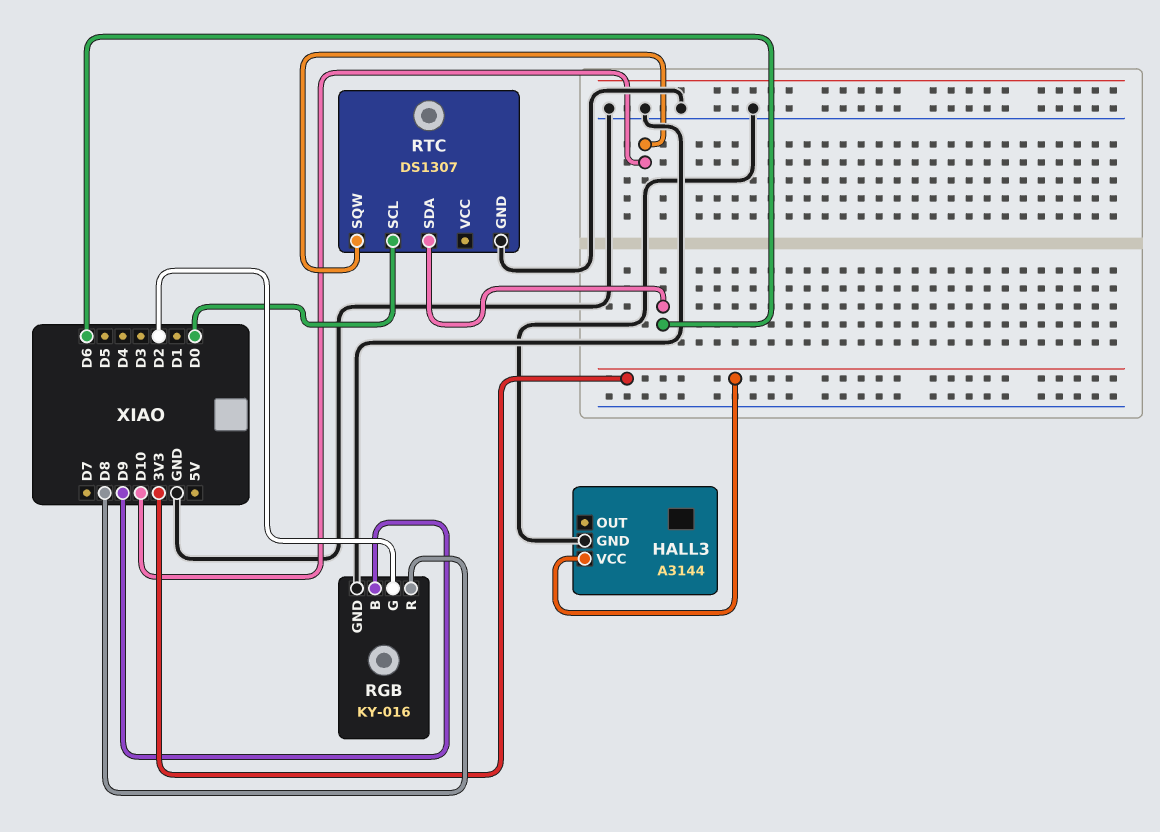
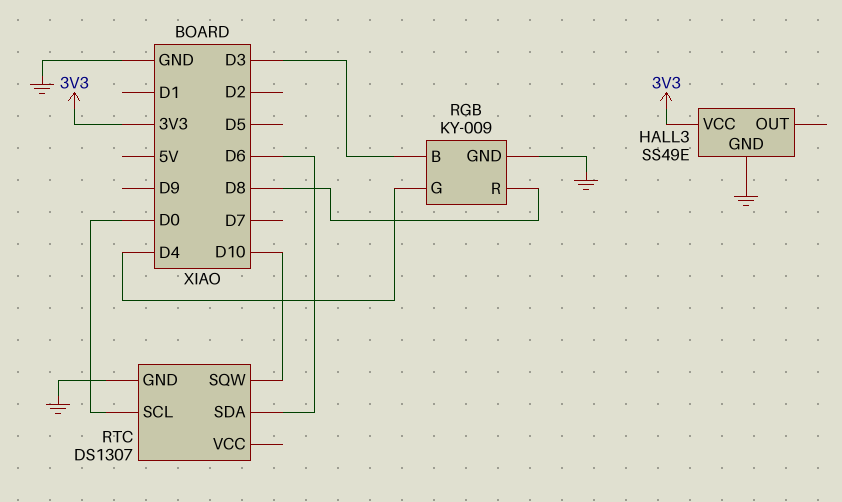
HALL3: A3144 -> SS49E
RGB: KY-016 -> KY-009
RGB pin B: D9 -> D3
RGB pin G: D2 -> D4

